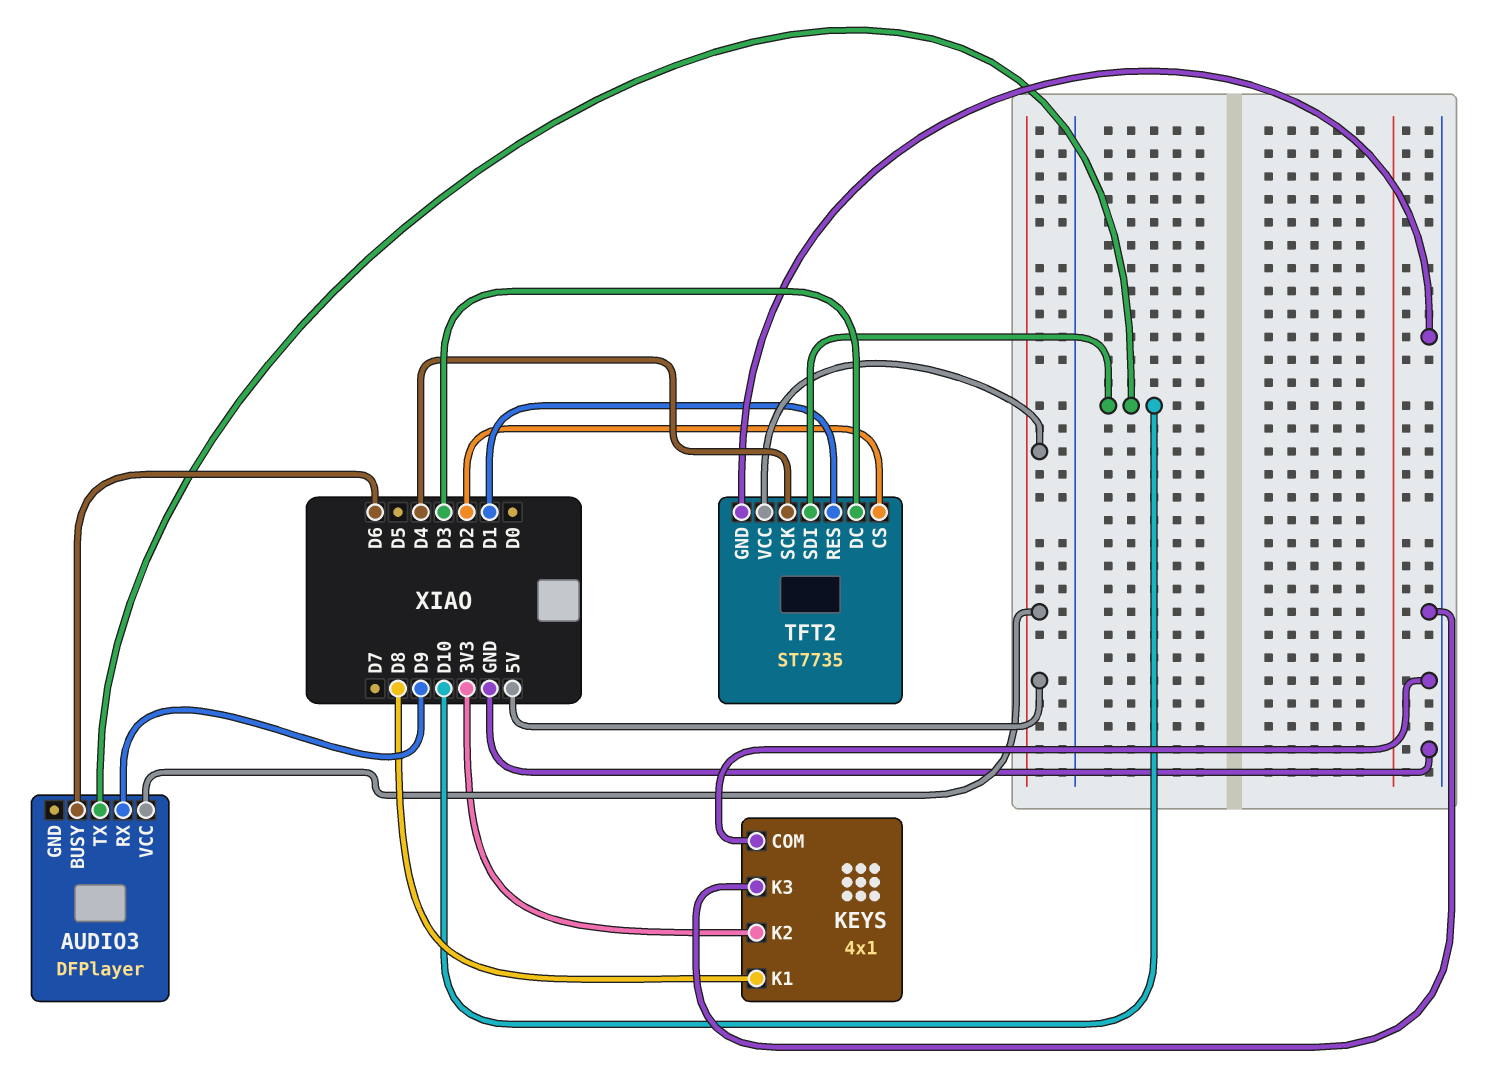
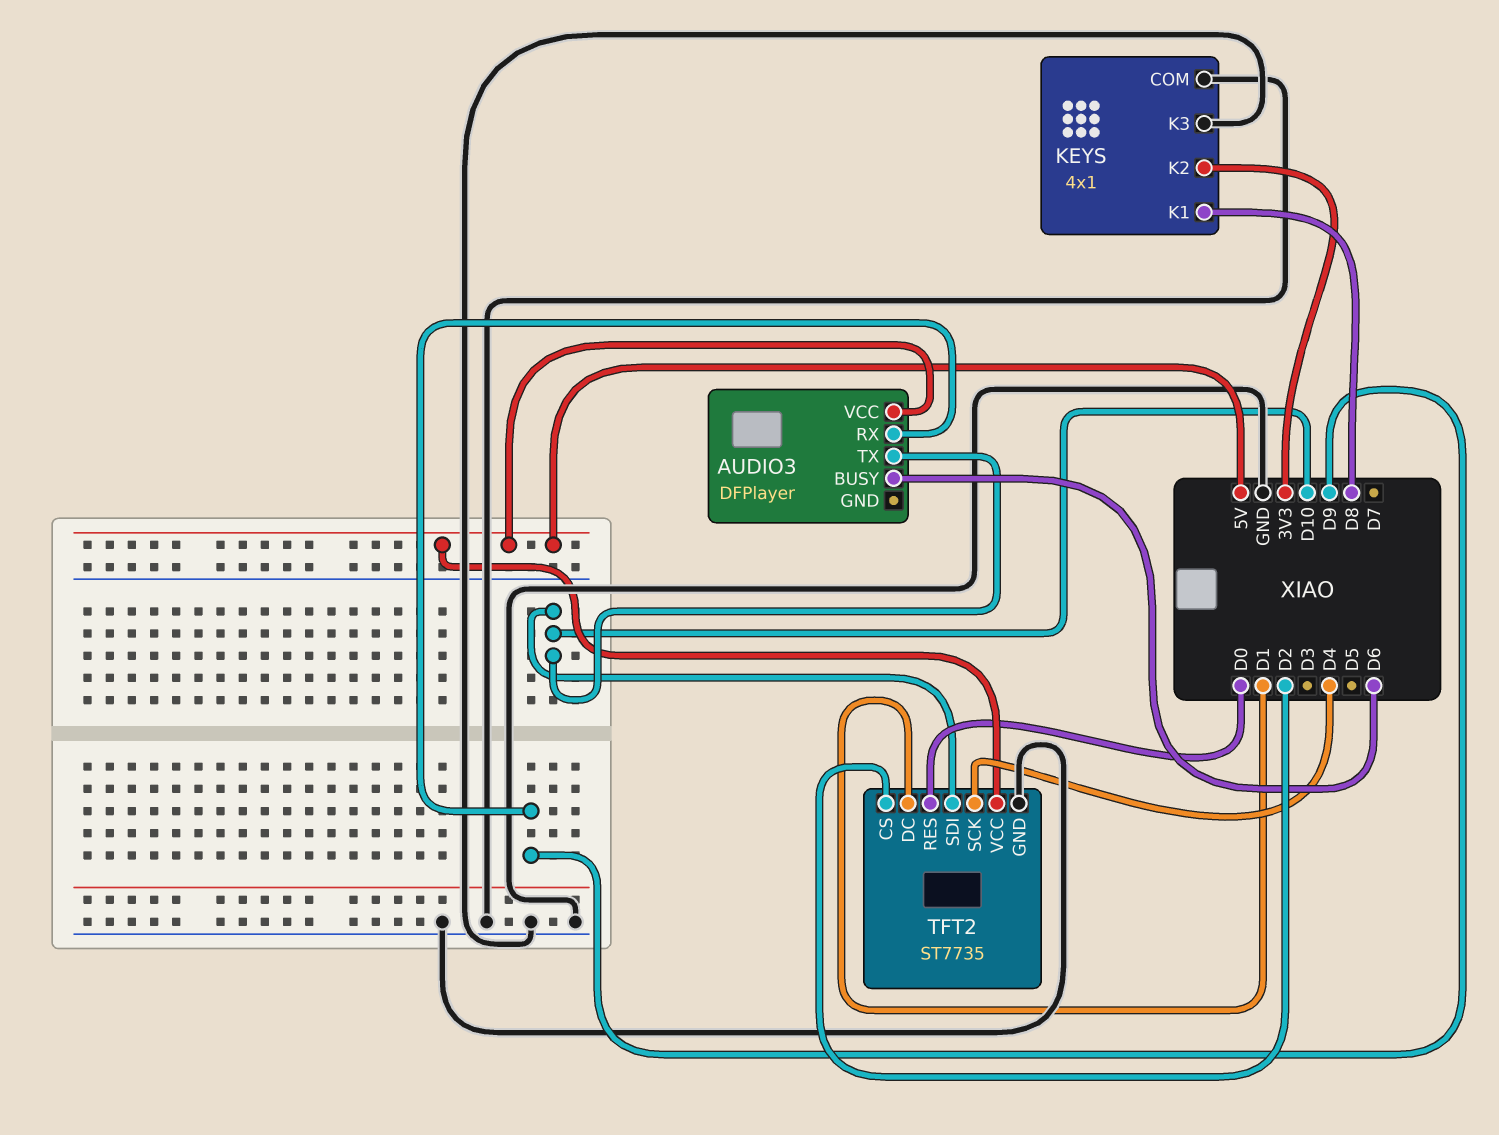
TFT2 pin DC: D3 -> D1
TFT2 pin RES: D1 -> D0

